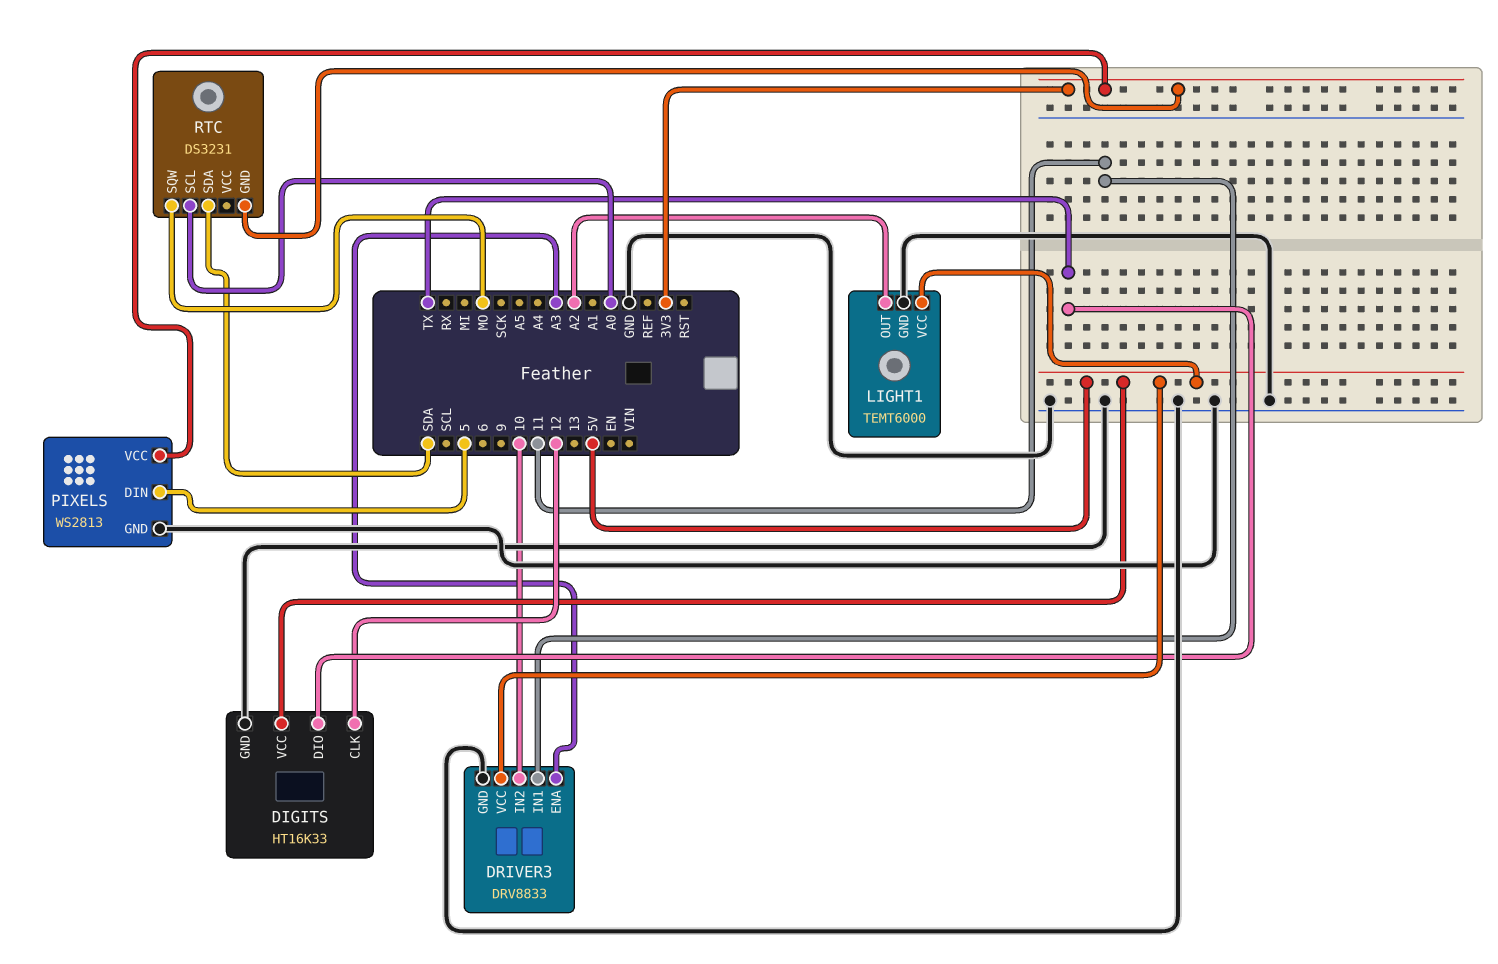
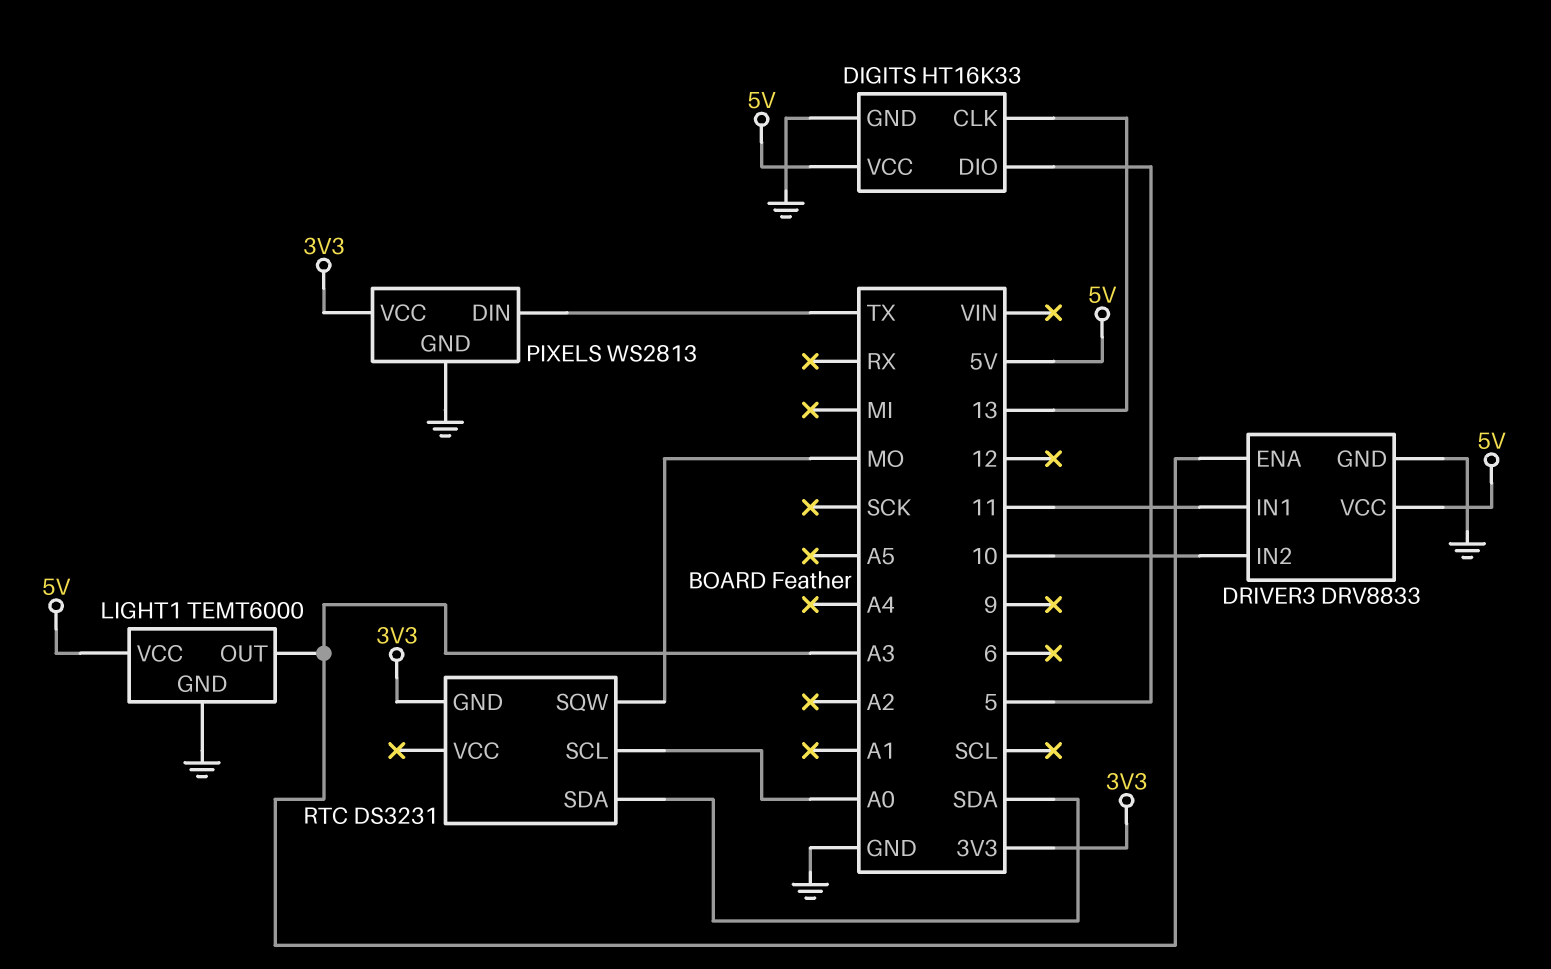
DIGITS pin CLK: 12 -> 13
DIGITS pin DIO: TX -> 5
LIGHT1 pin OUT: A2 -> A3
PIXELS pin DIN: 5 -> TX

